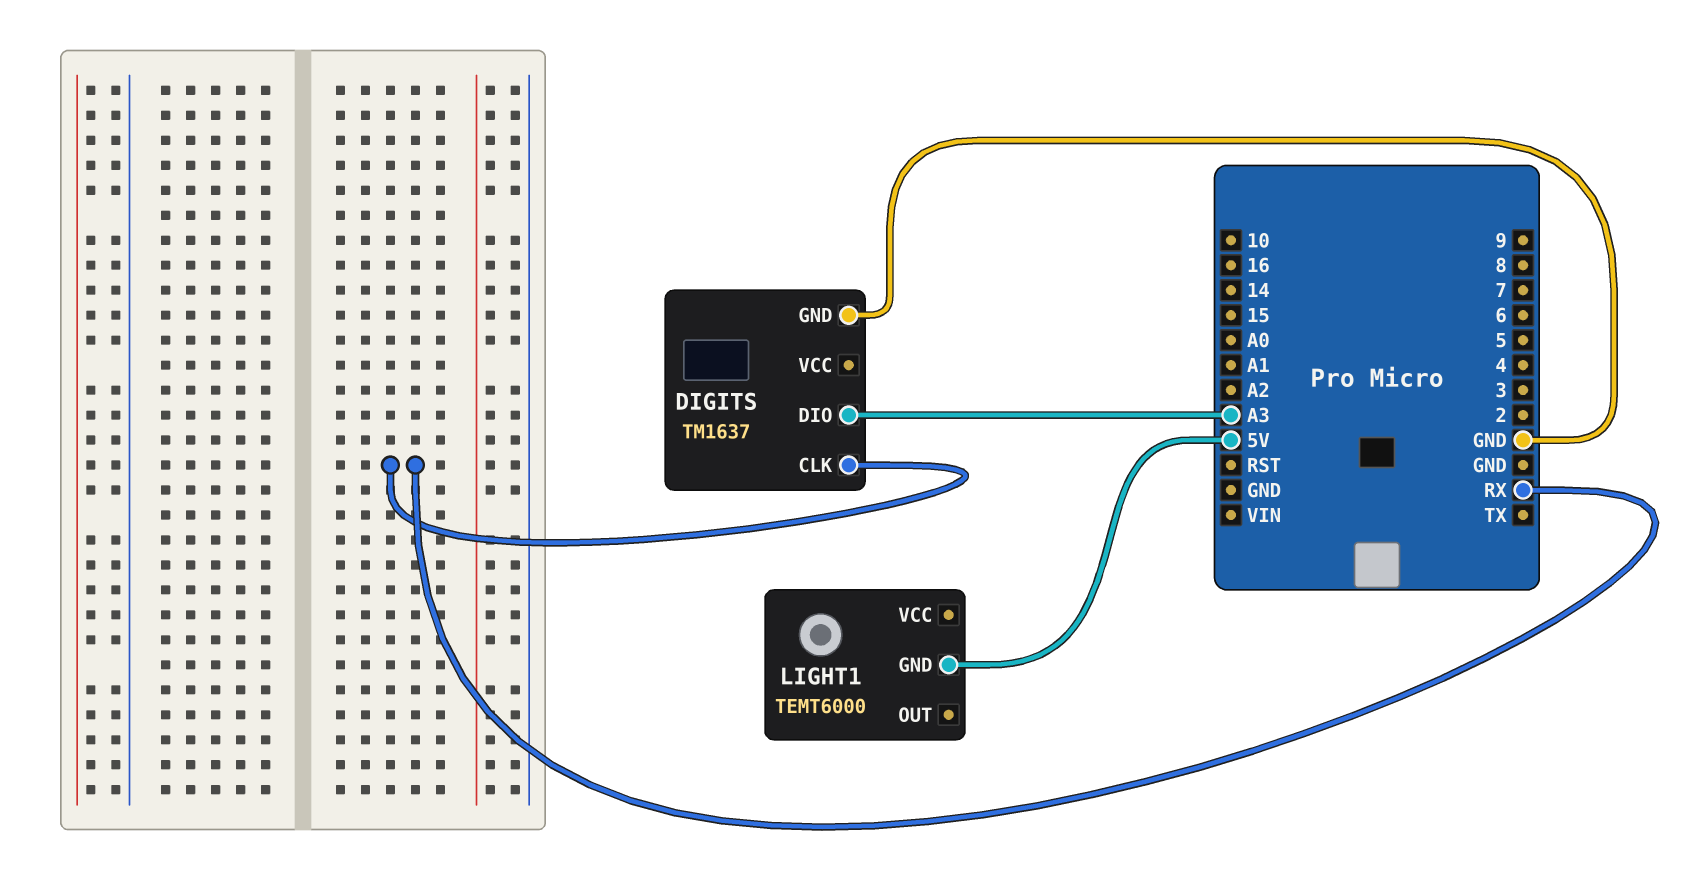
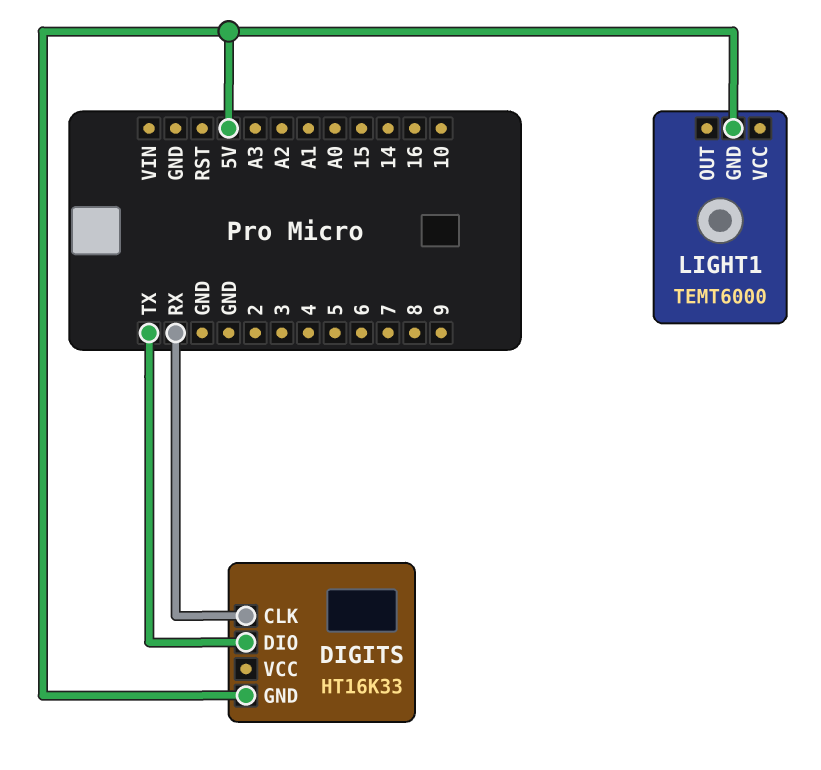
DIGITS: TM1637 -> HT16K33
DIGITS pin DIO: A3 -> TX
DIGITS pin GND: GND -> 5V

